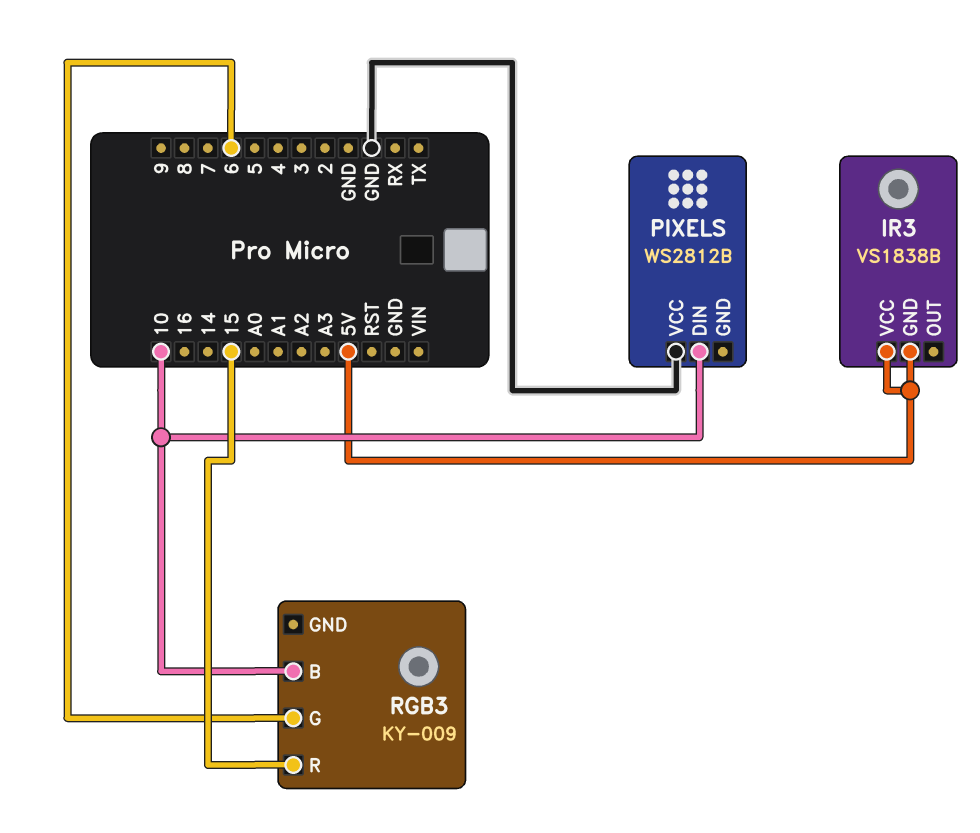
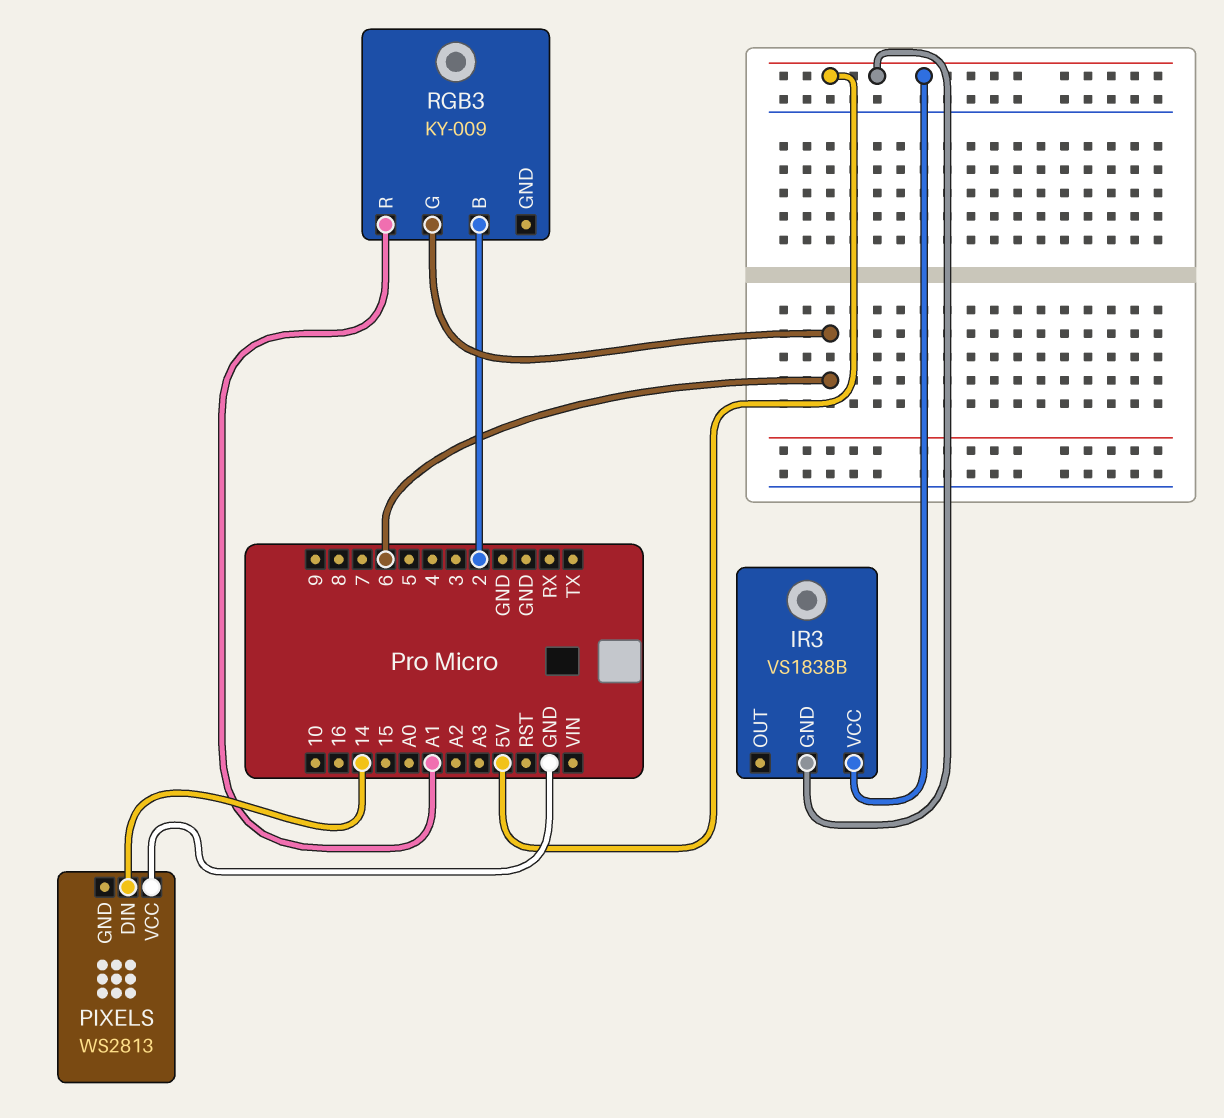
PIXELS: WS2812B -> WS2813
PIXELS pin DIN: 10 -> 14
RGB3 pin B: 10 -> 2
RGB3 pin R: 15 -> A1

